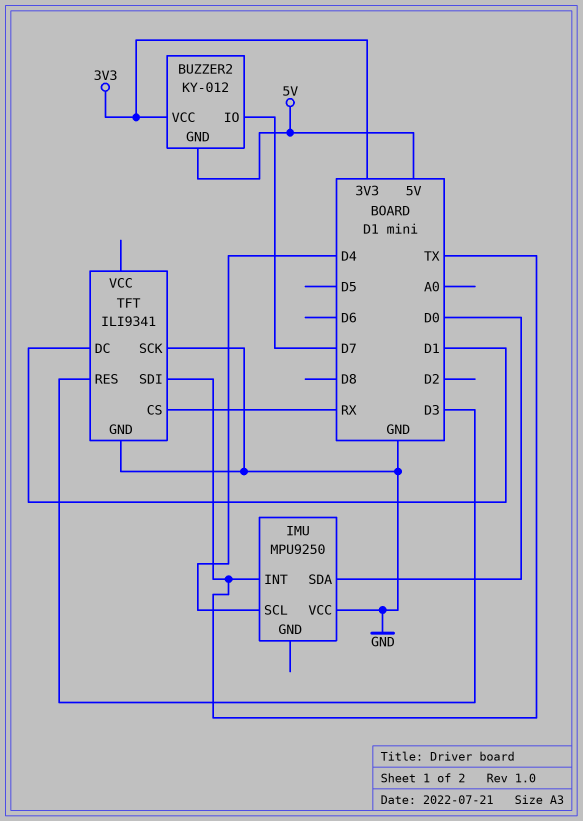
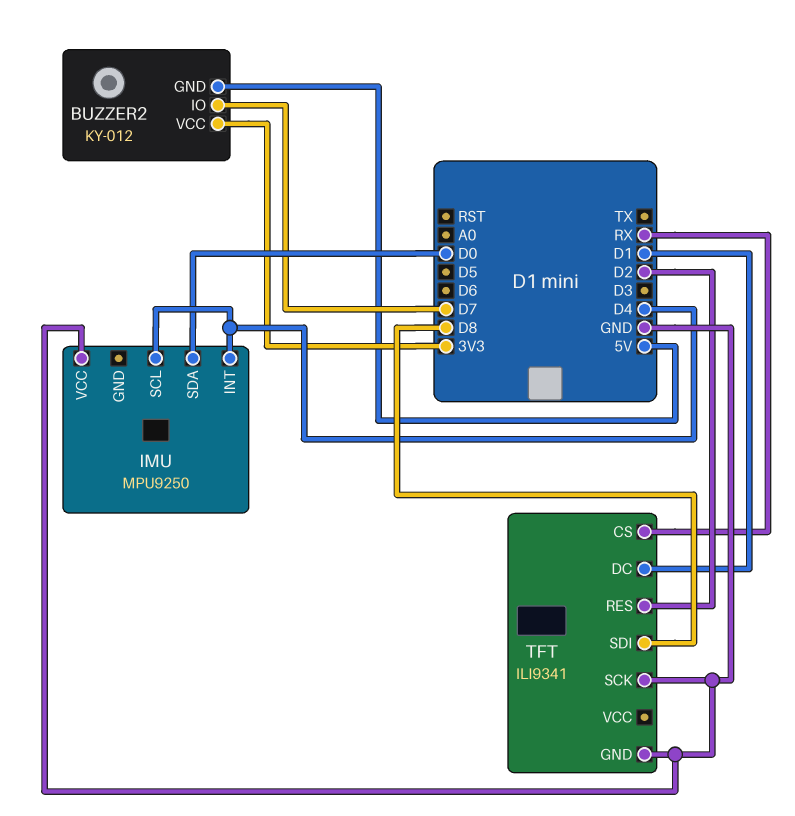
IMU pin INT: TX -> D4
TFT pin RES: D3 -> D2
TFT pin SDI: TX -> D8

